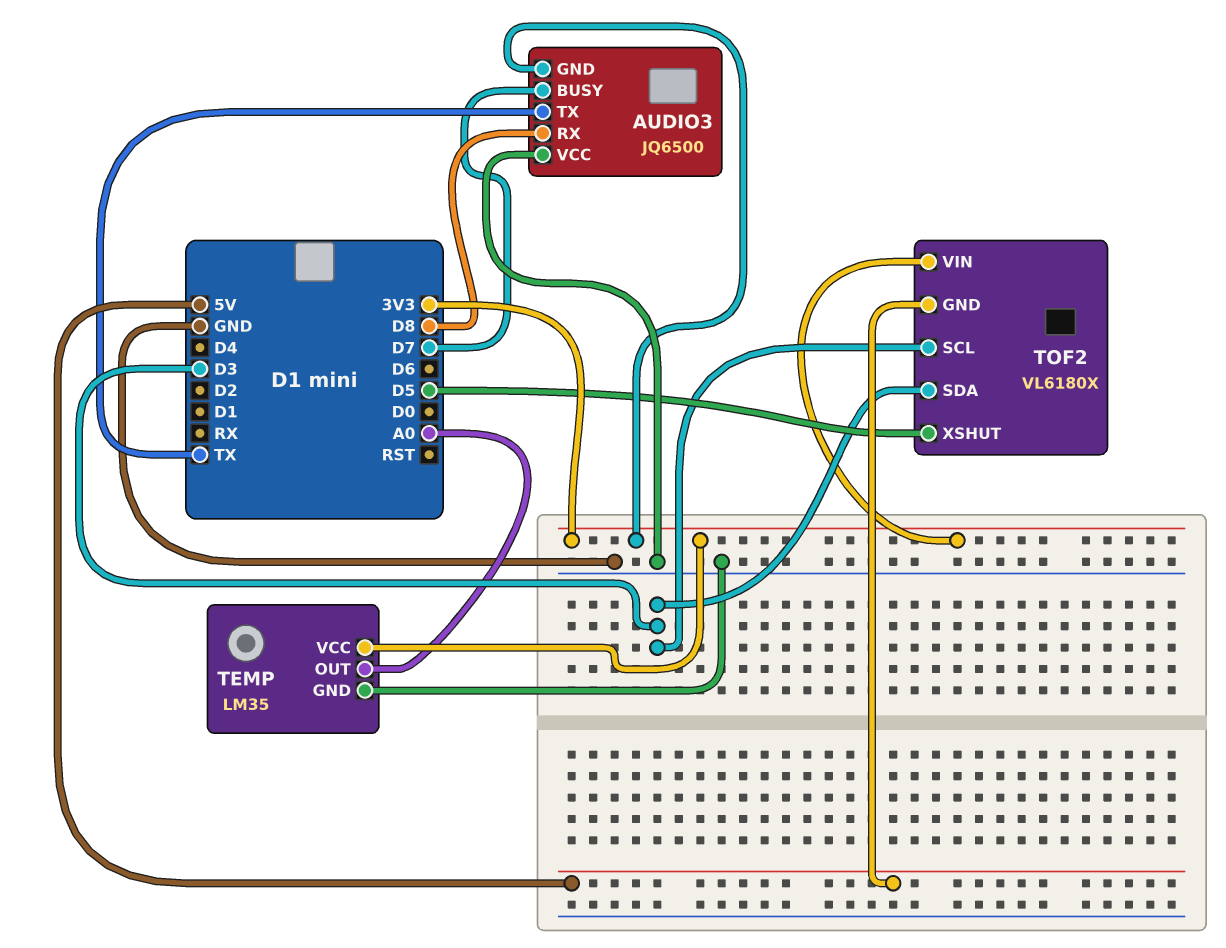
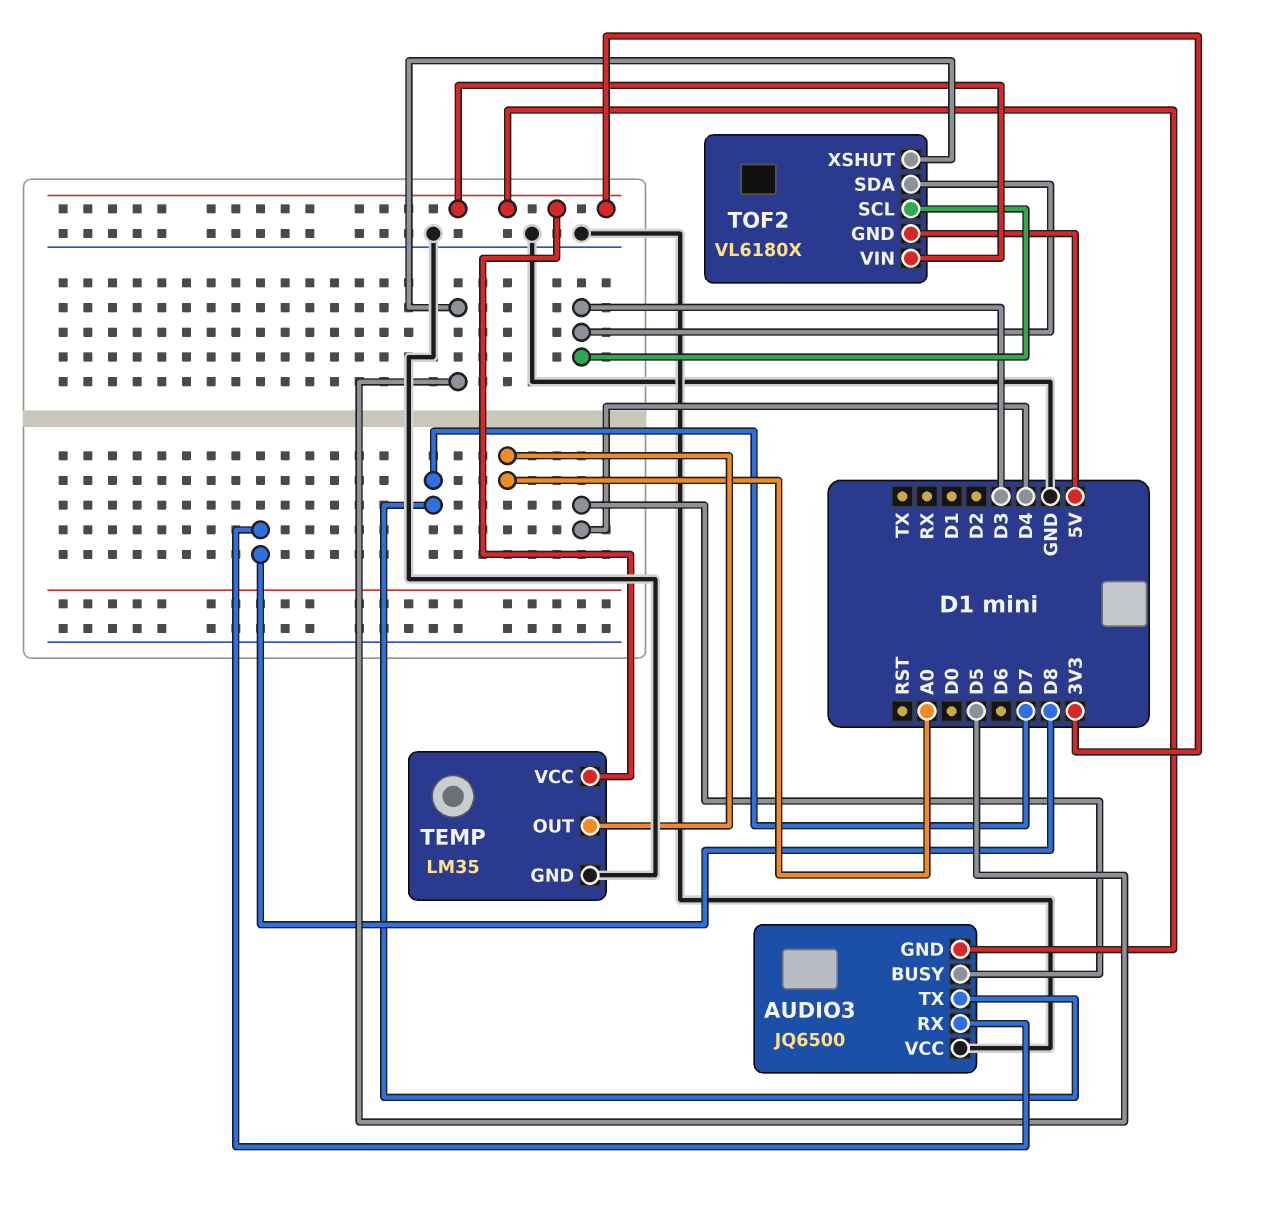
AUDIO3 pin BUSY: D7 -> D4
AUDIO3 pin TX: TX -> D7

